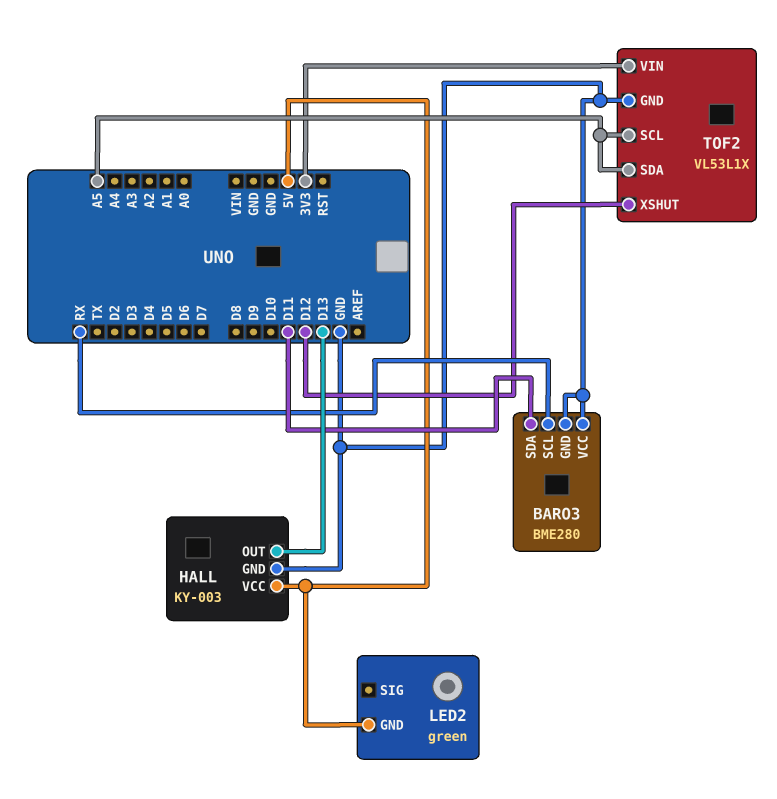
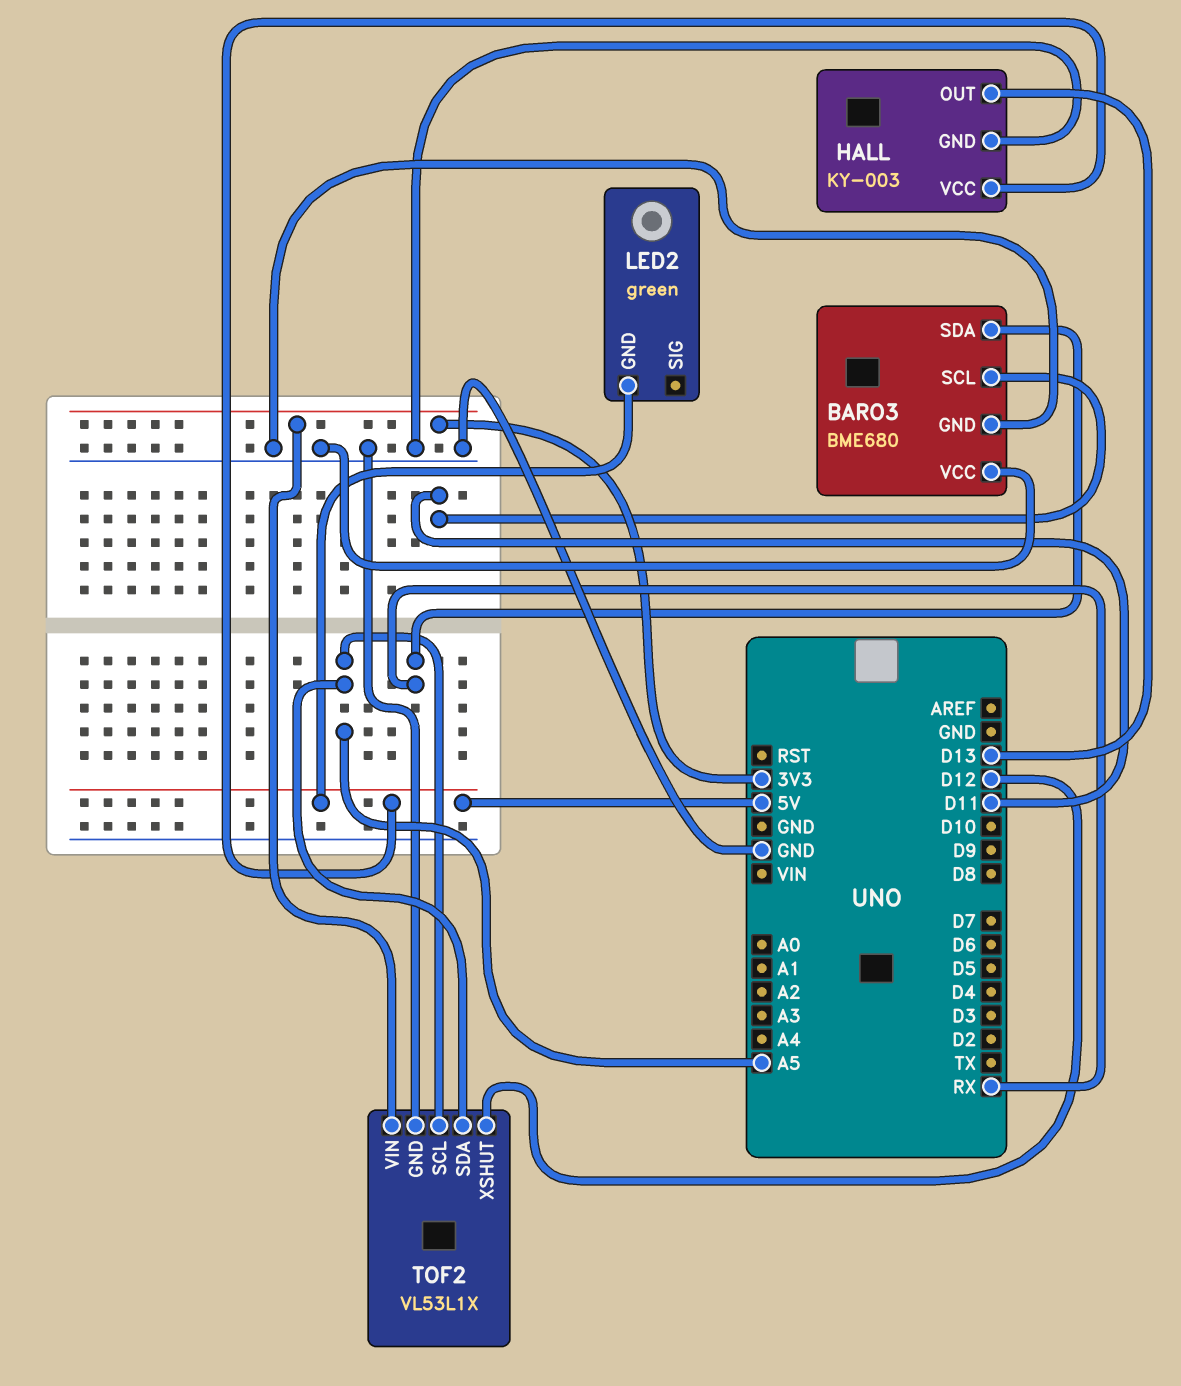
BARO3: BME280 -> BME680
BARO3 pin SCL: RX -> D11
BARO3 pin SDA: D11 -> RX

